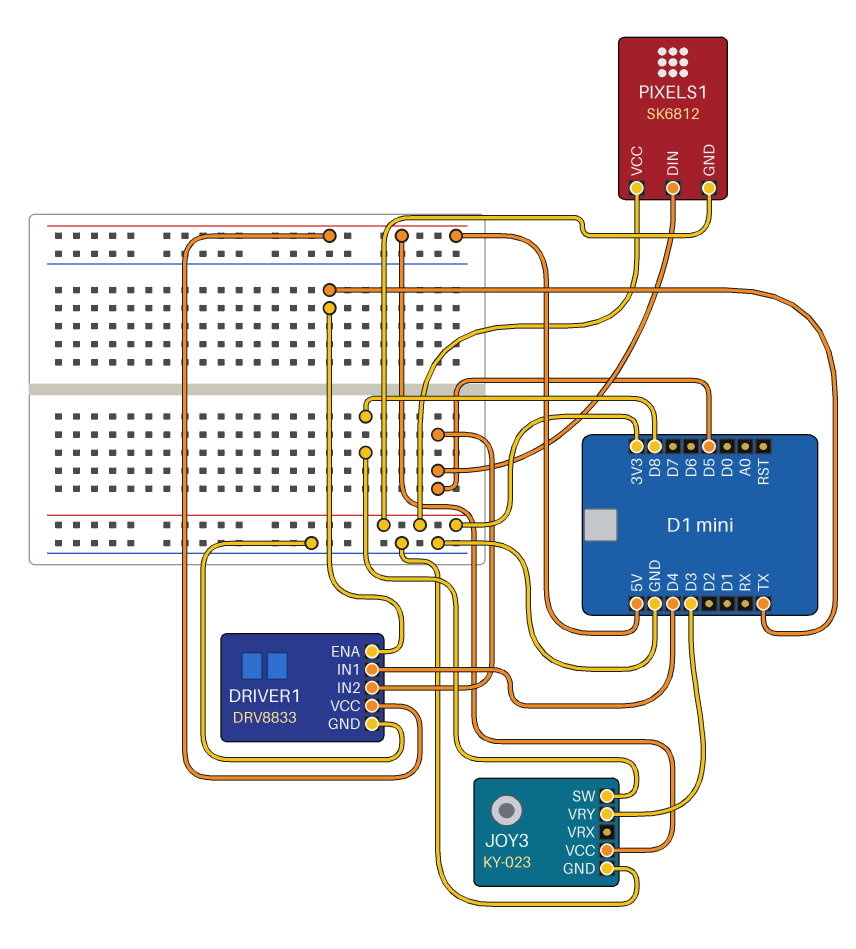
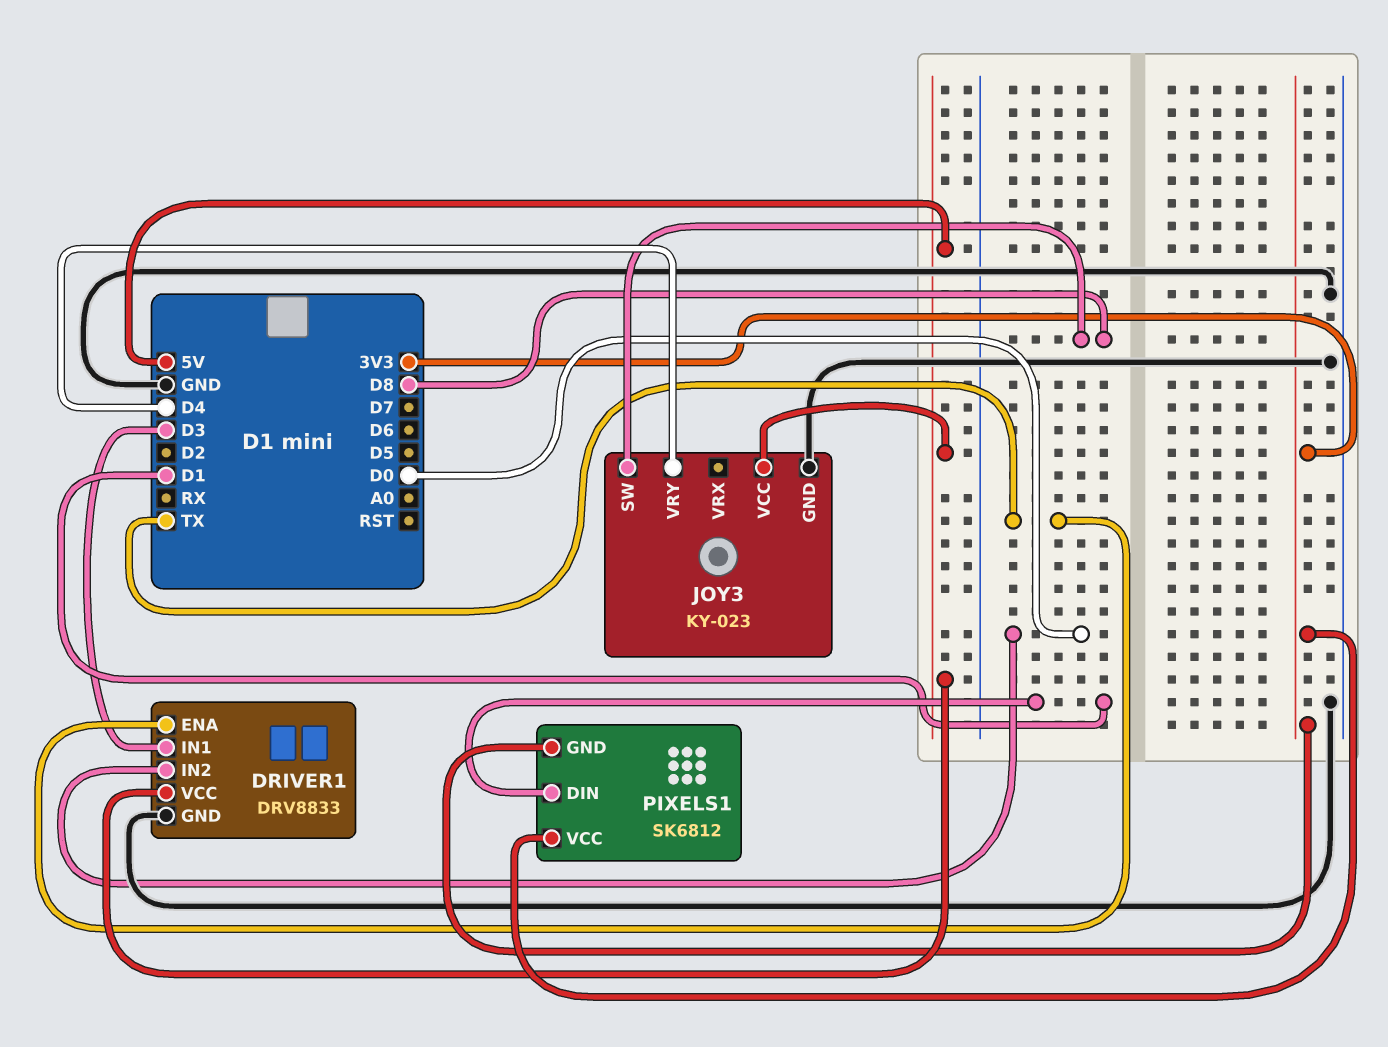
DRIVER1 pin IN1: D4 -> D3
DRIVER1 pin IN2: D5 -> D0
JOY3 pin VRY: D3 -> D4
PIXELS1 pin DIN: D5 -> D1

